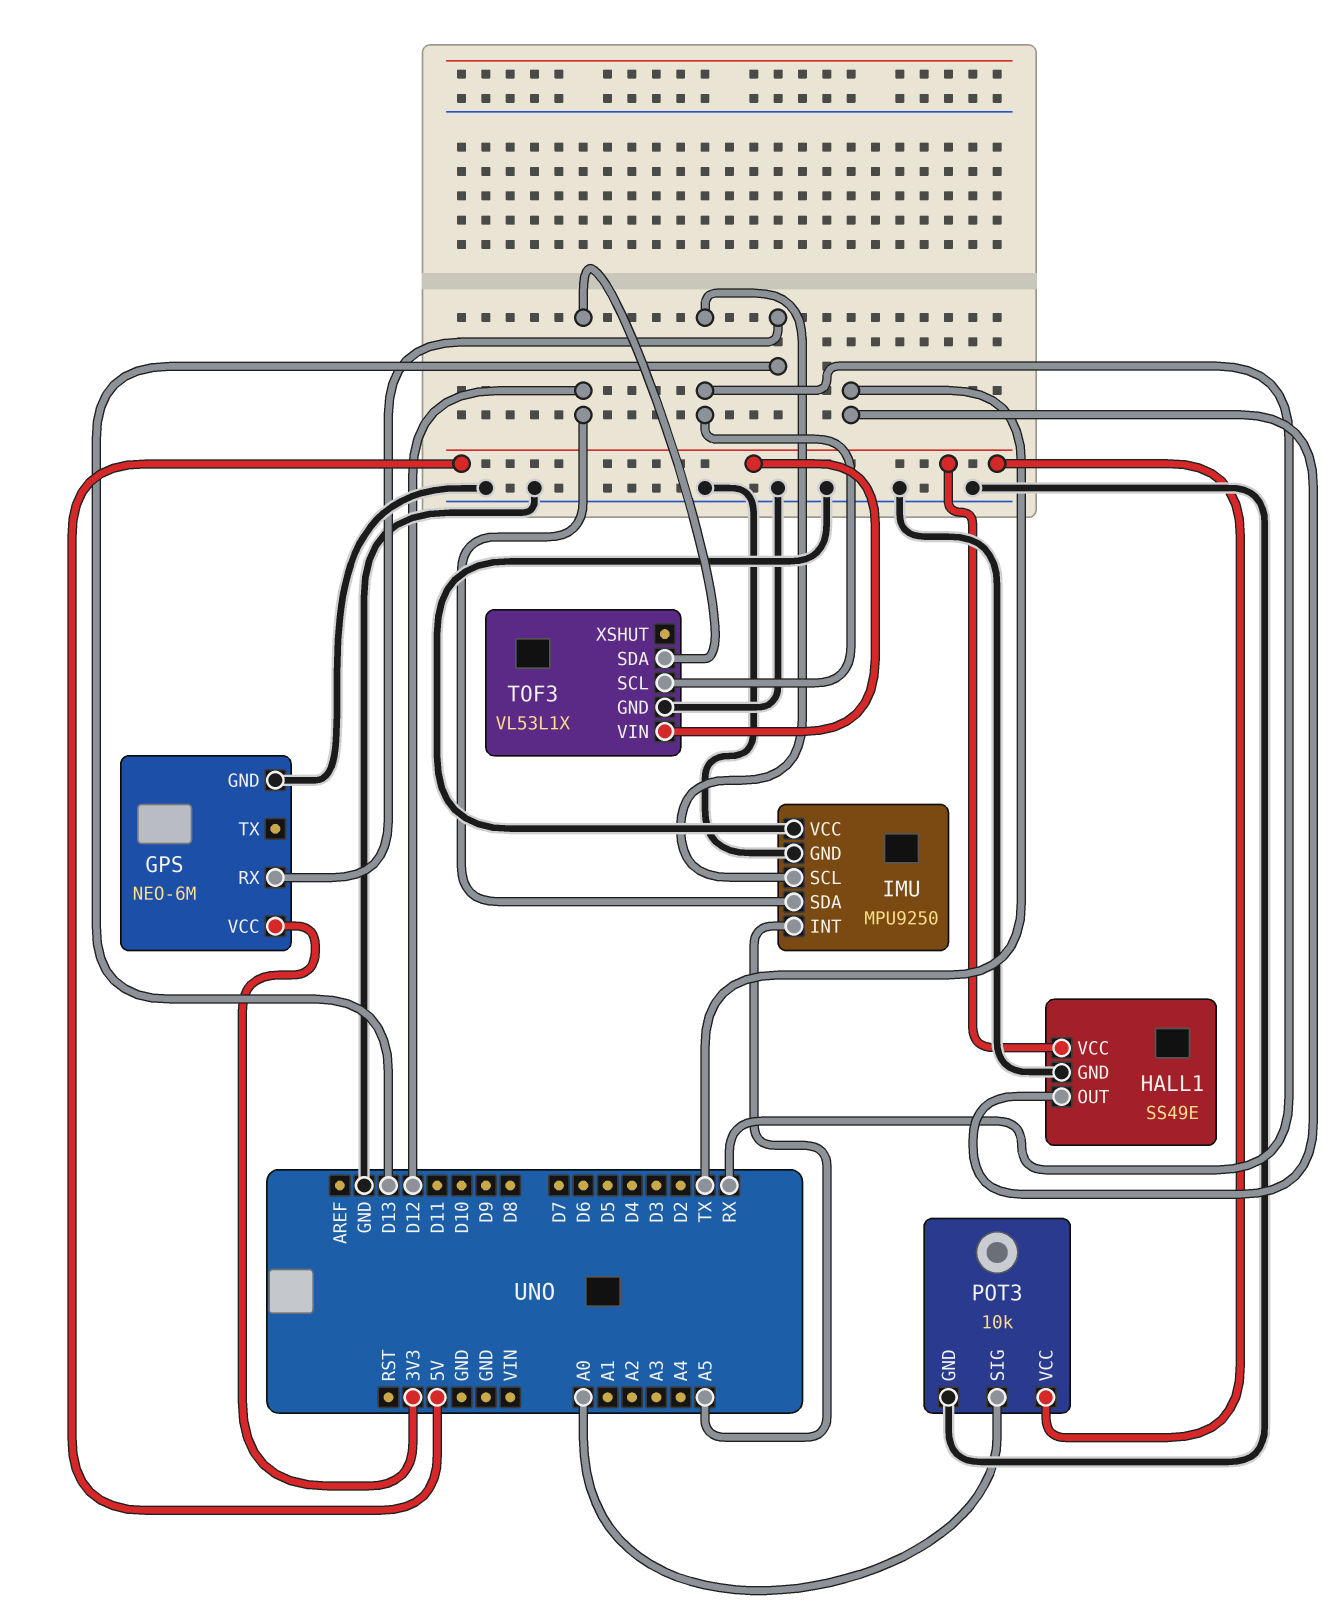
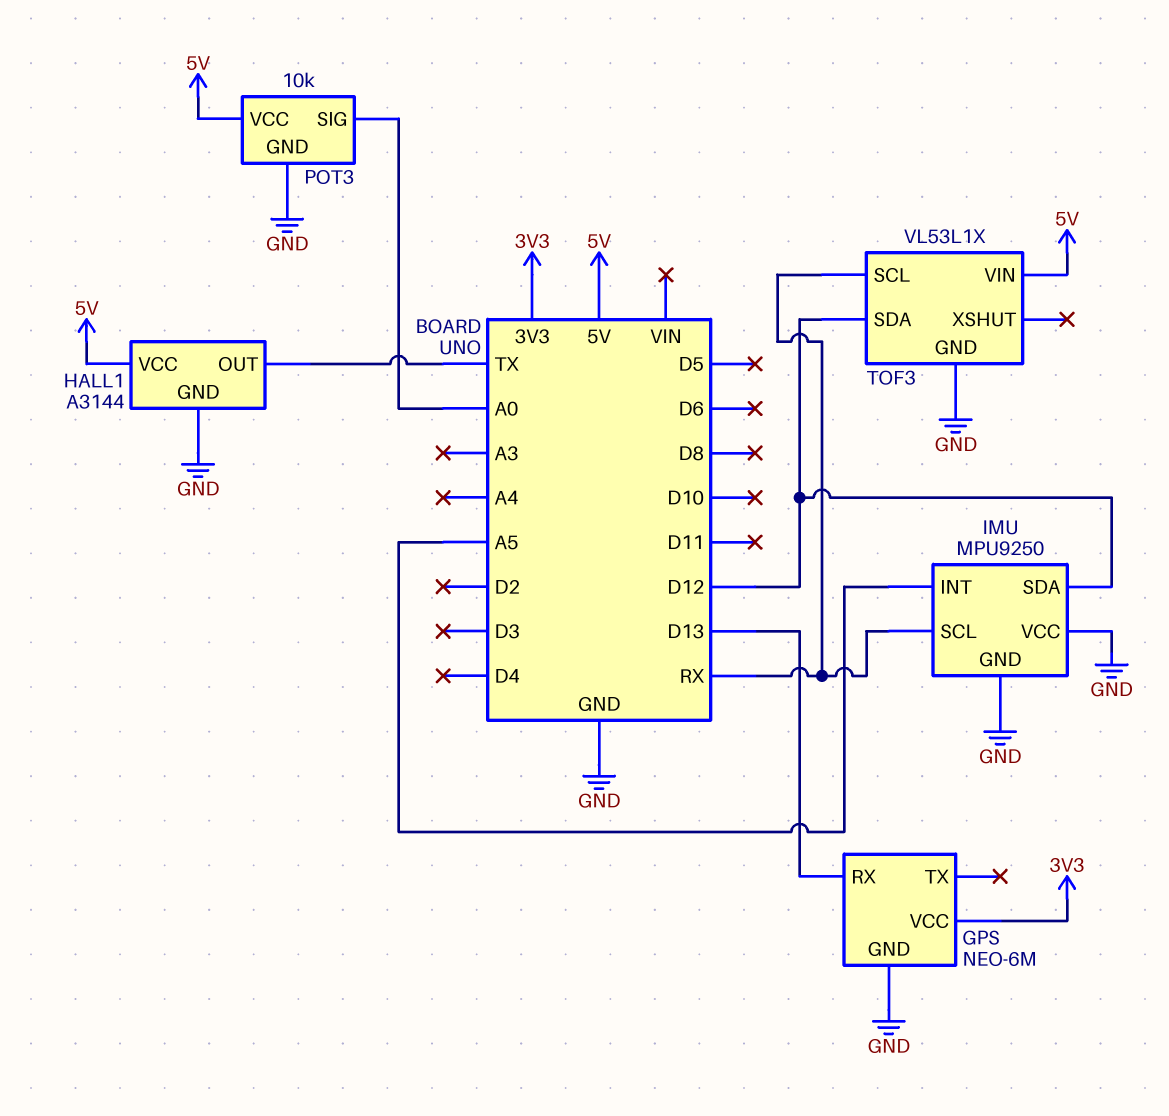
HALL1: SS49E -> A3144

